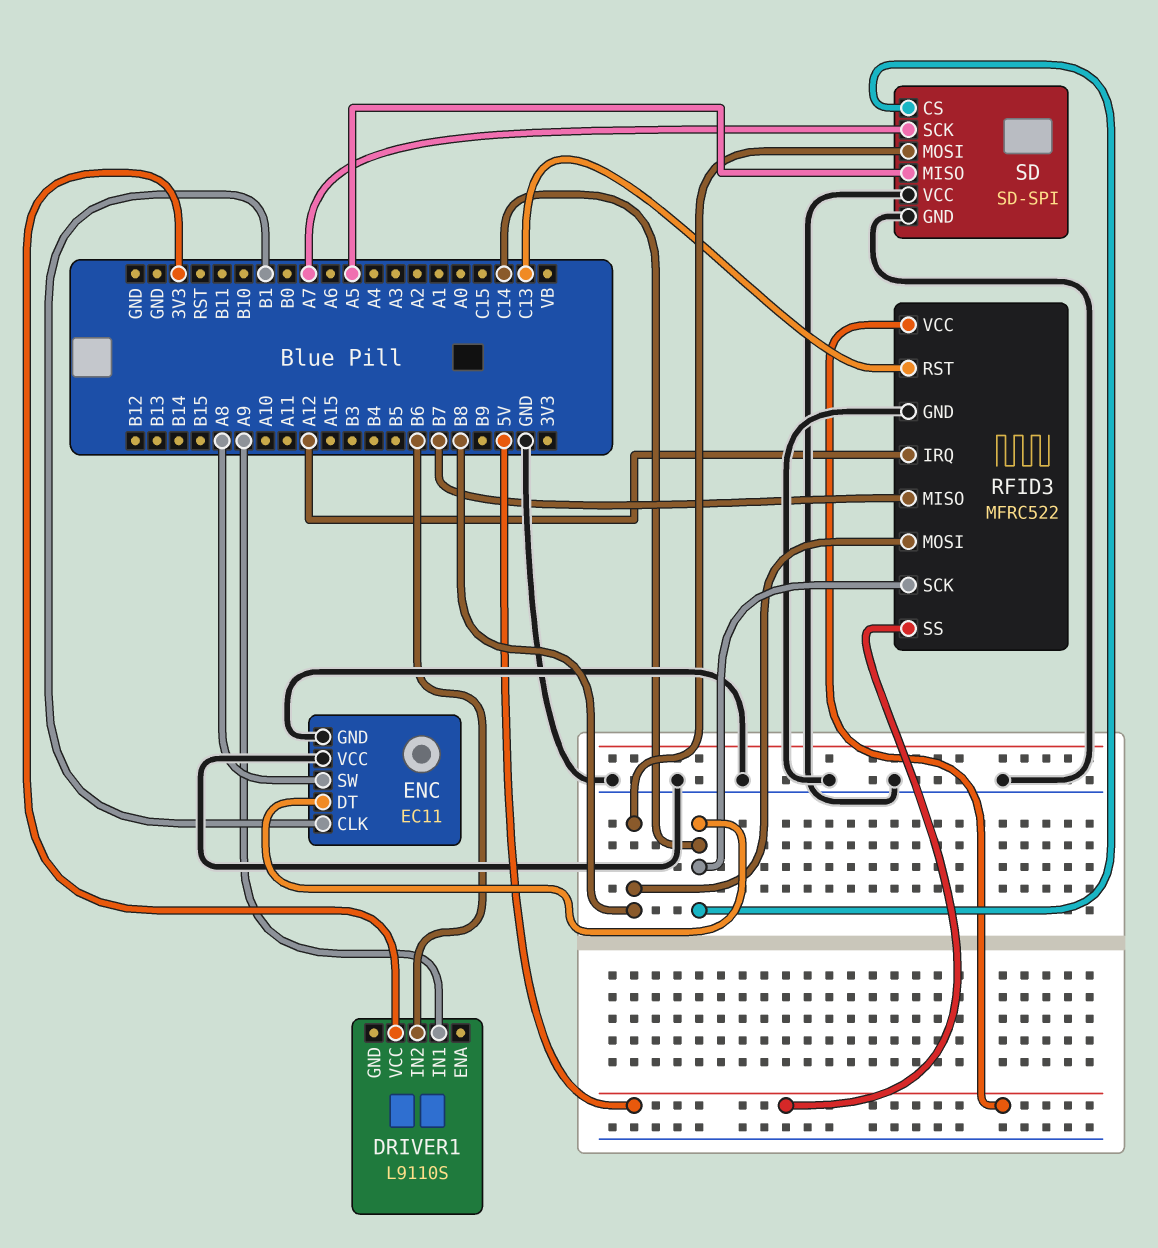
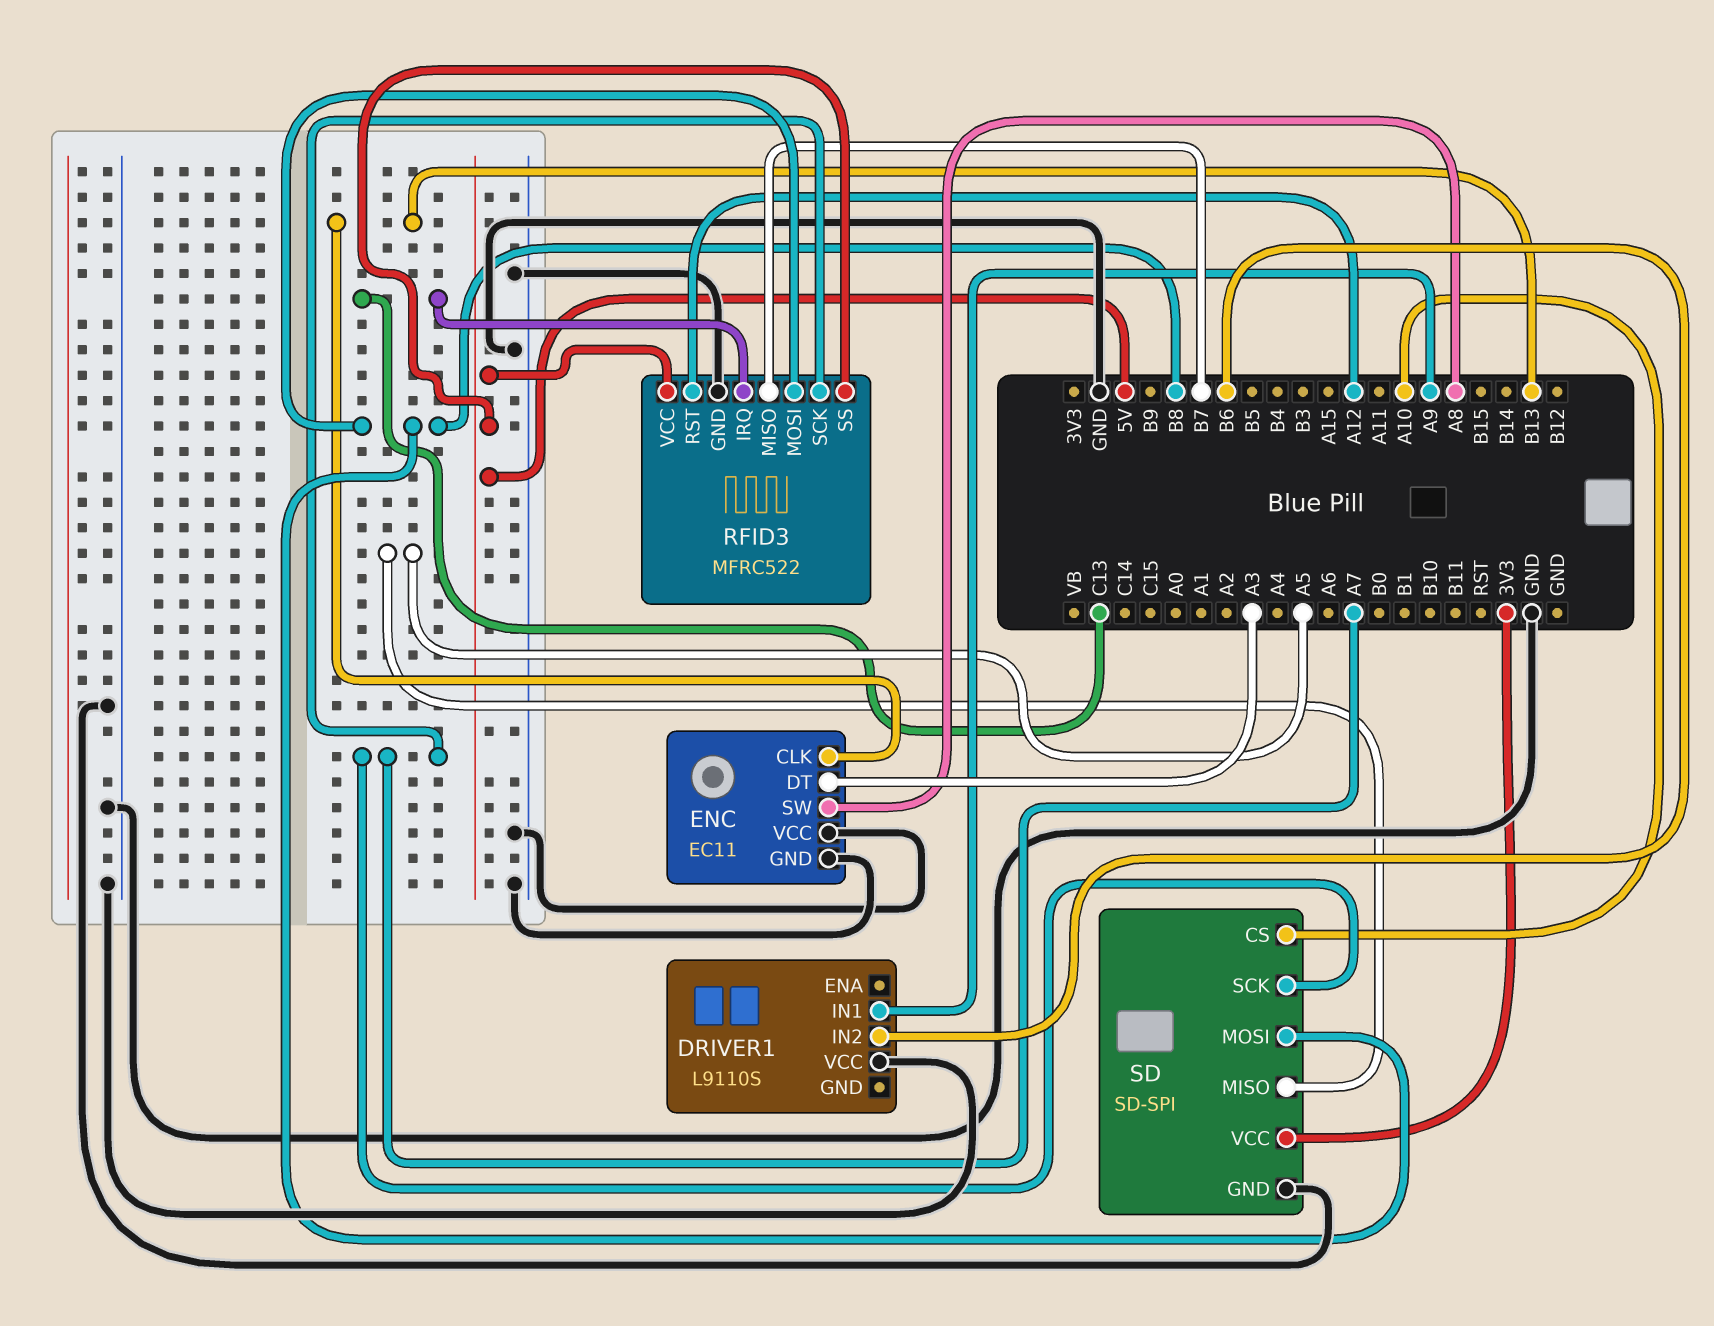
DRIVER1 pin VCC: 3V3 -> GND
ENC pin CLK: B1 -> B13
ENC pin DT: C14 -> A3
RFID3 pin IRQ: A12 -> C13
RFID3 pin RST: C13 -> A12
RFID3 pin SCK: C14 -> A7
SD pin CS: C14 -> A10
SD pin VCC: GND -> 3V3

